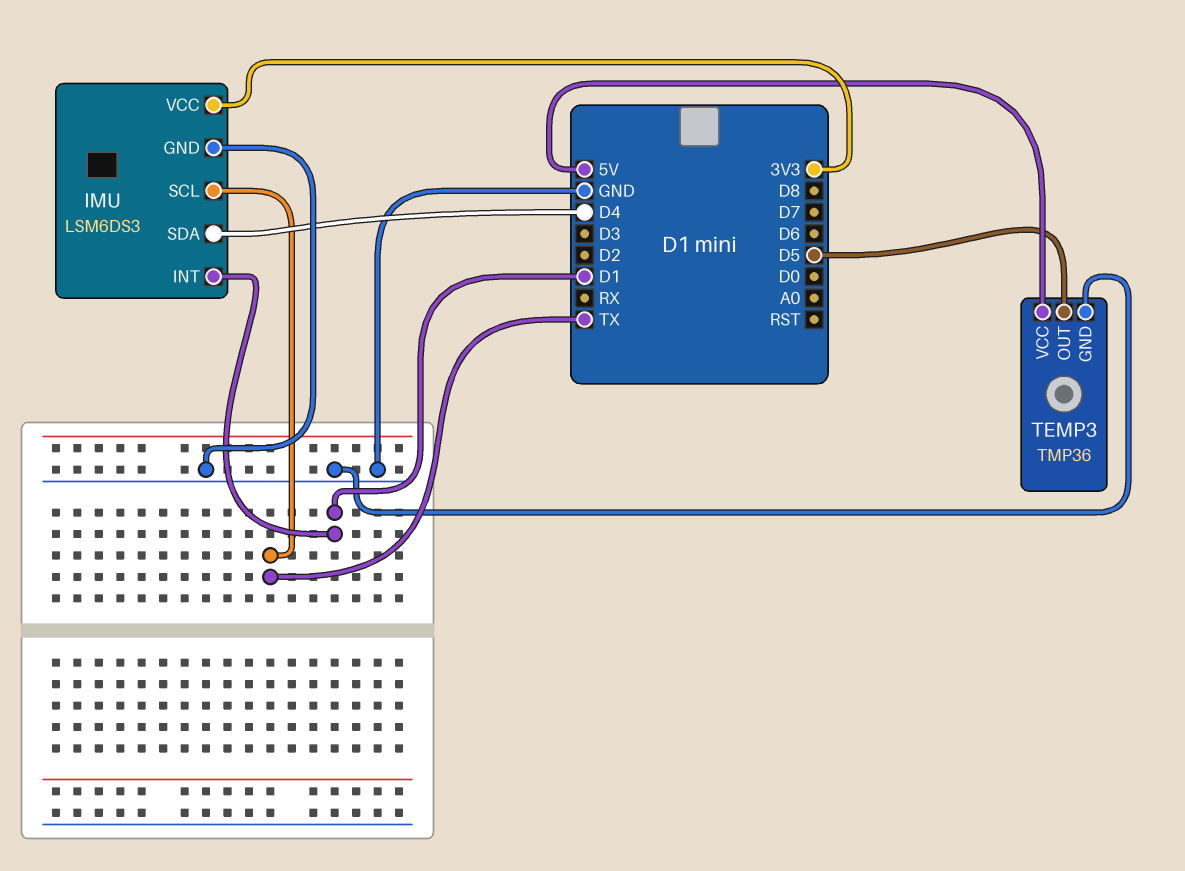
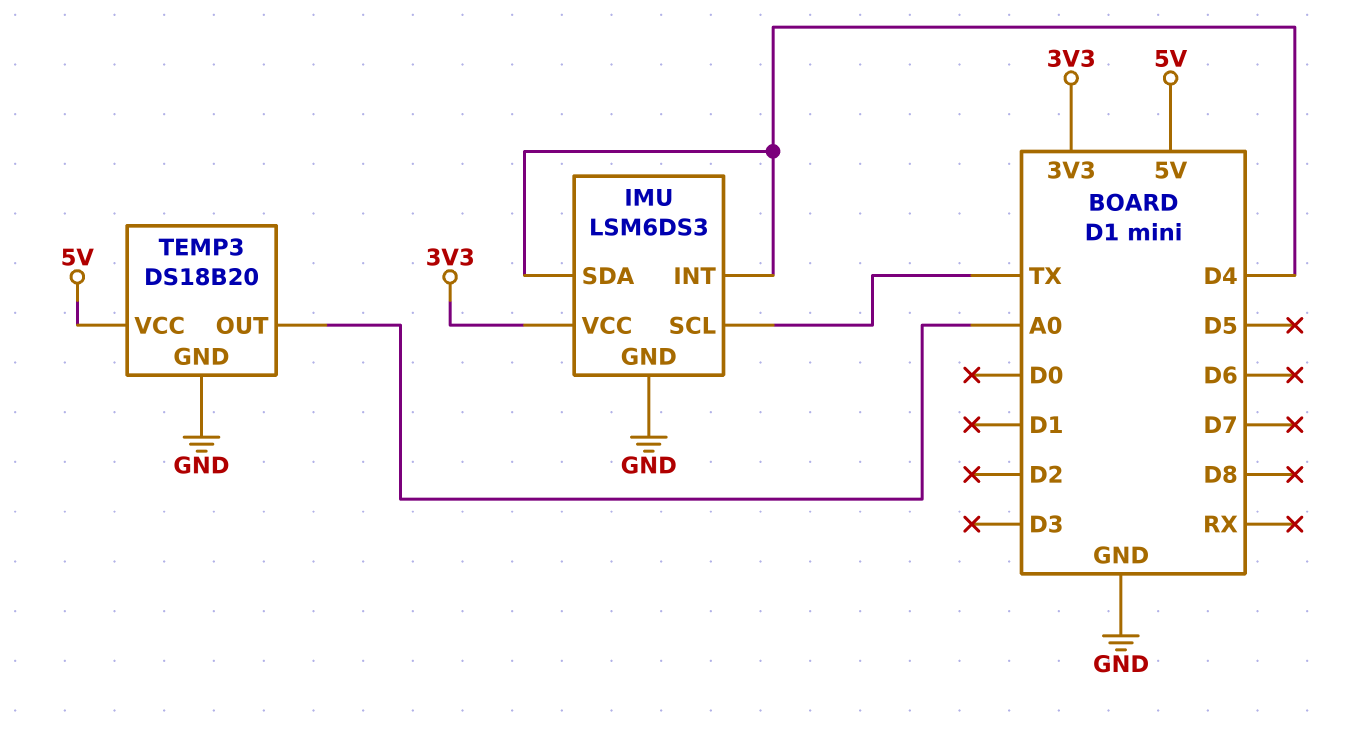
IMU pin INT: D1 -> D4
TEMP3: TMP36 -> DS18B20
TEMP3 pin OUT: D5 -> A0

